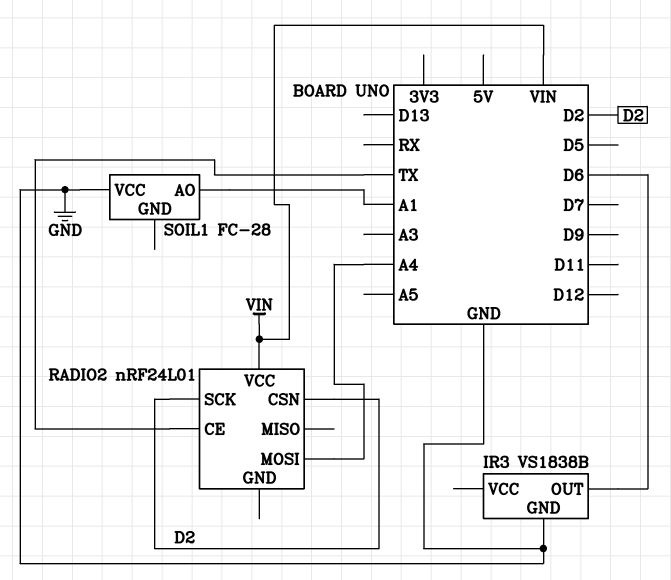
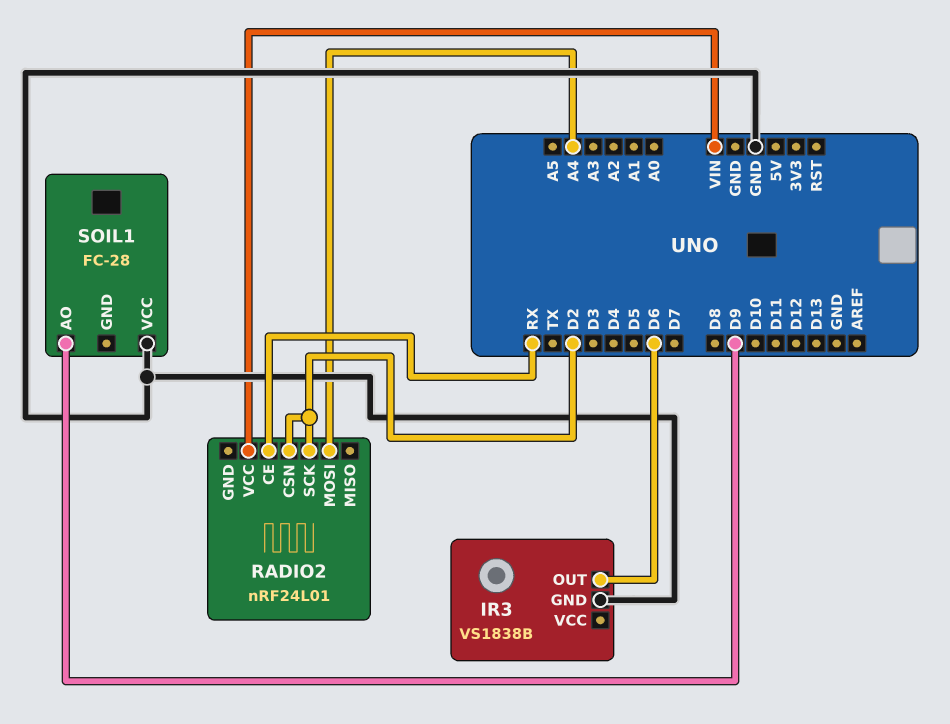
RADIO2 pin CE: TX -> RX
SOIL1 pin AO: A1 -> D9

